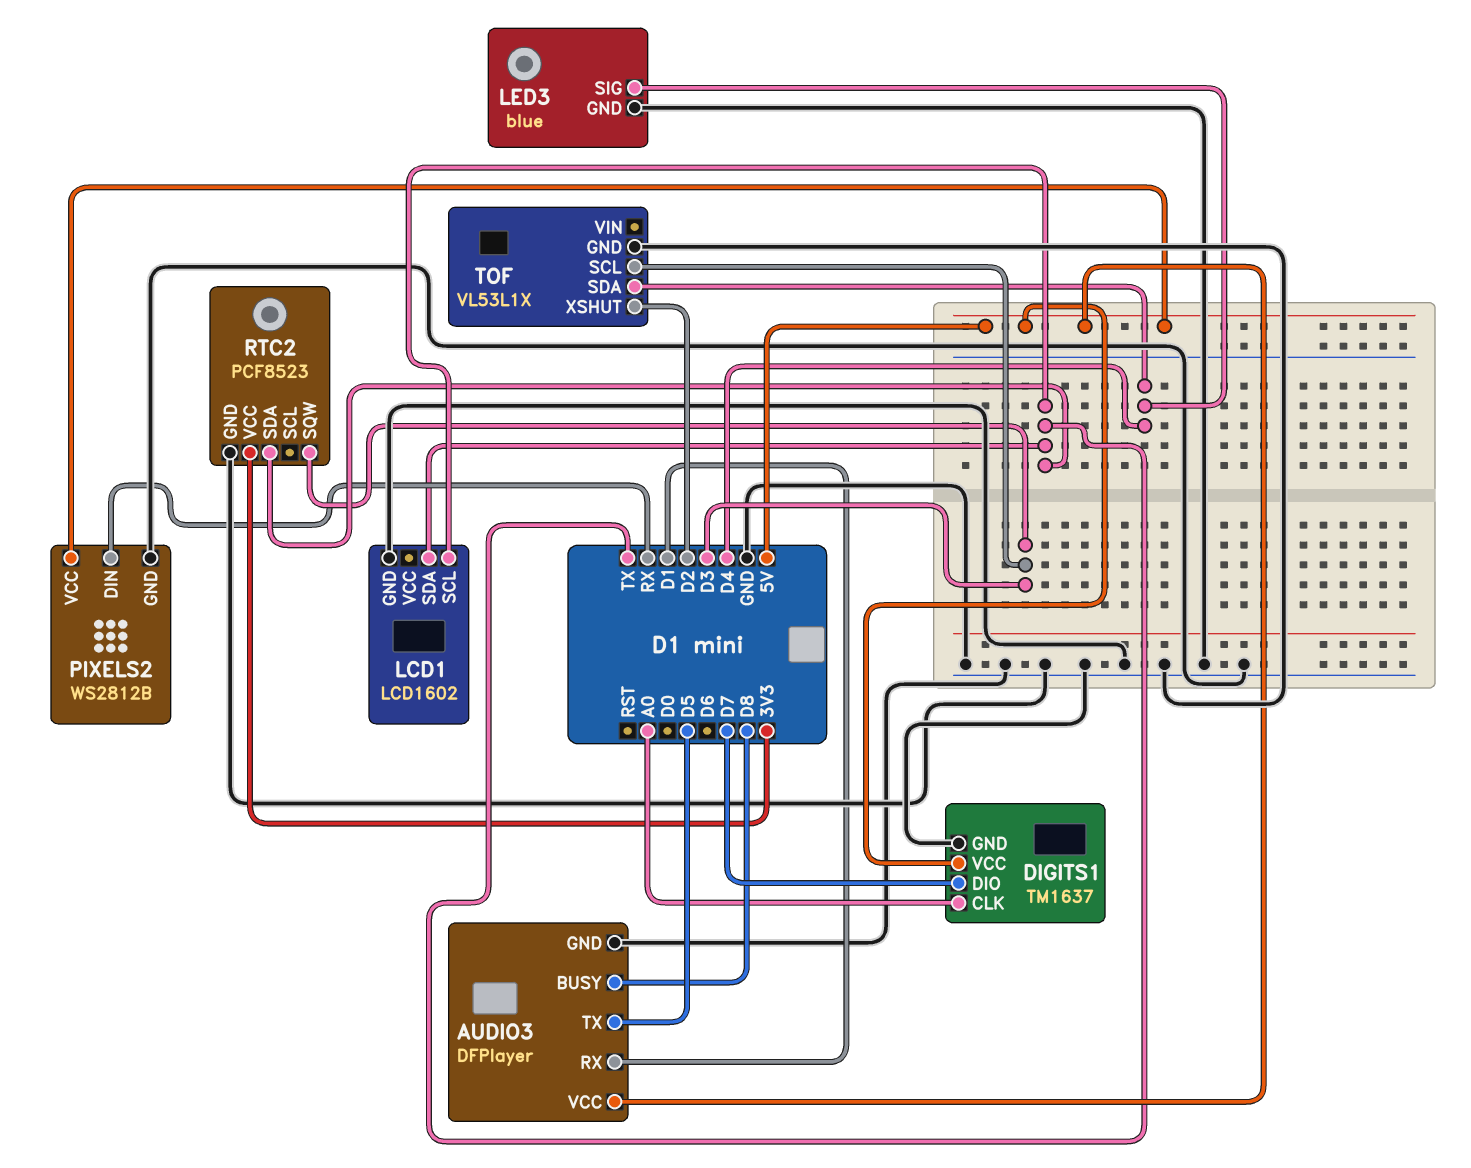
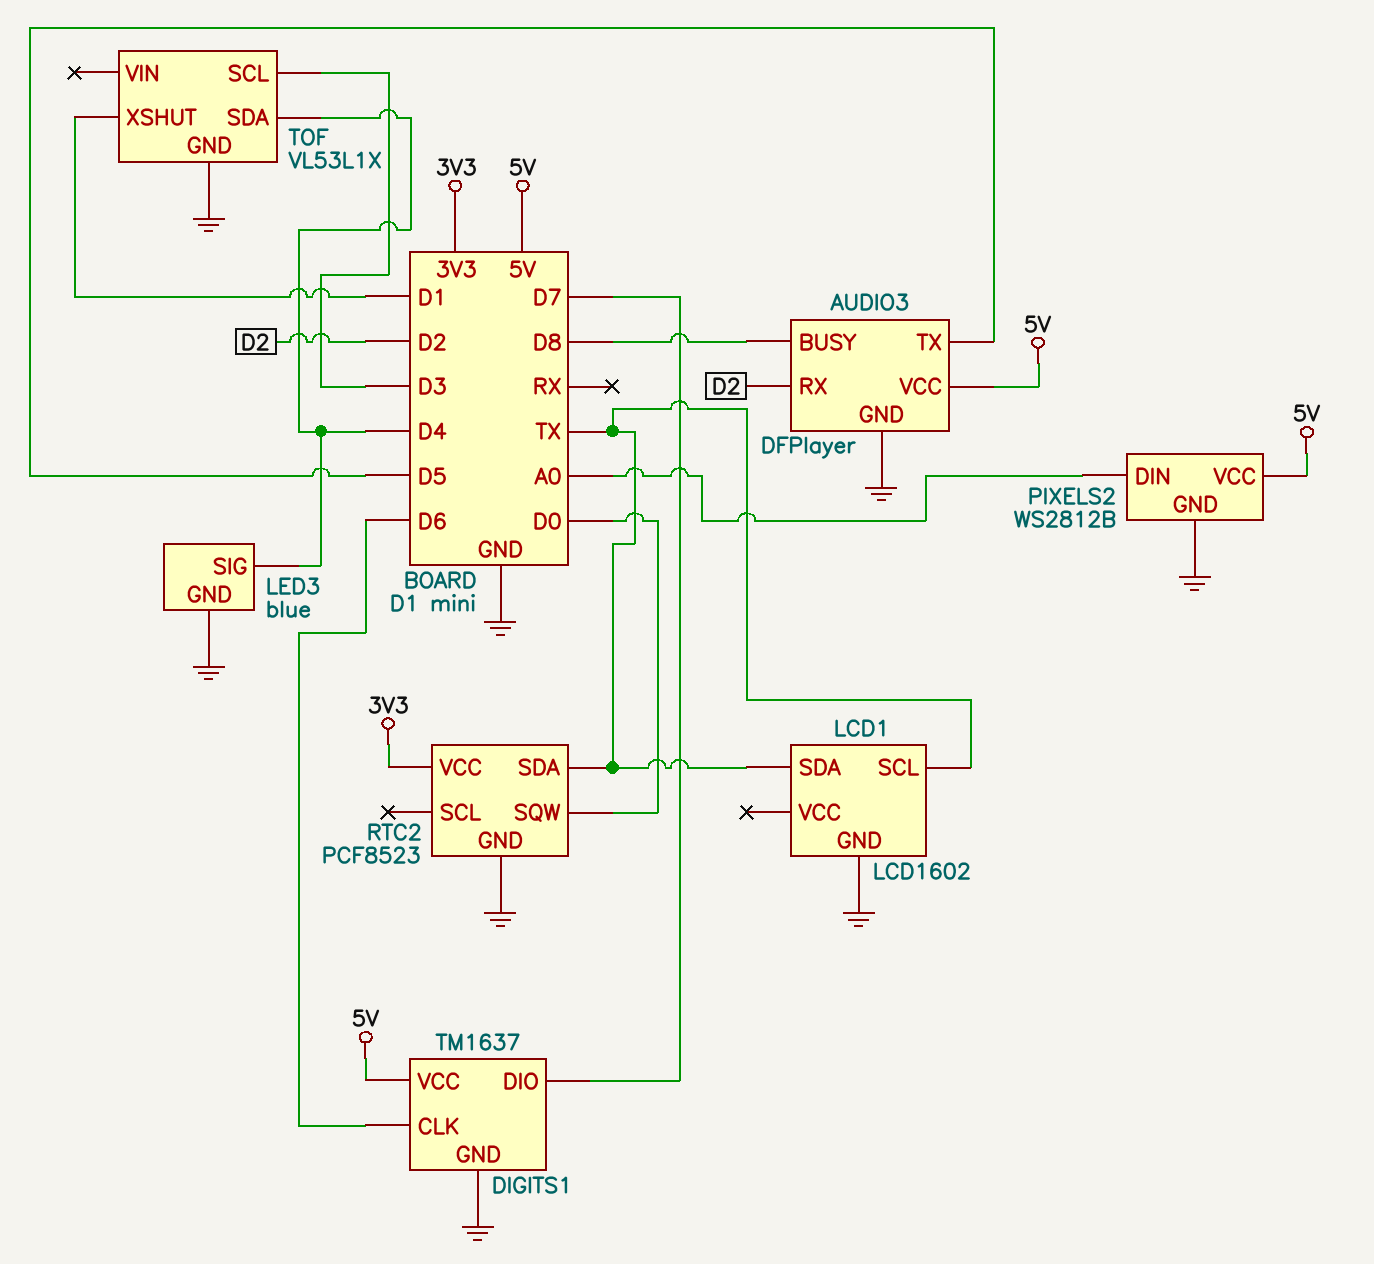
AUDIO3 pin RX: D1 -> D2
DIGITS1 pin CLK: A0 -> D6
PIXELS2 pin DIN: RX -> A0
RTC2 pin SQW: D3 -> D0
TOF pin XSHUT: D2 -> D1

